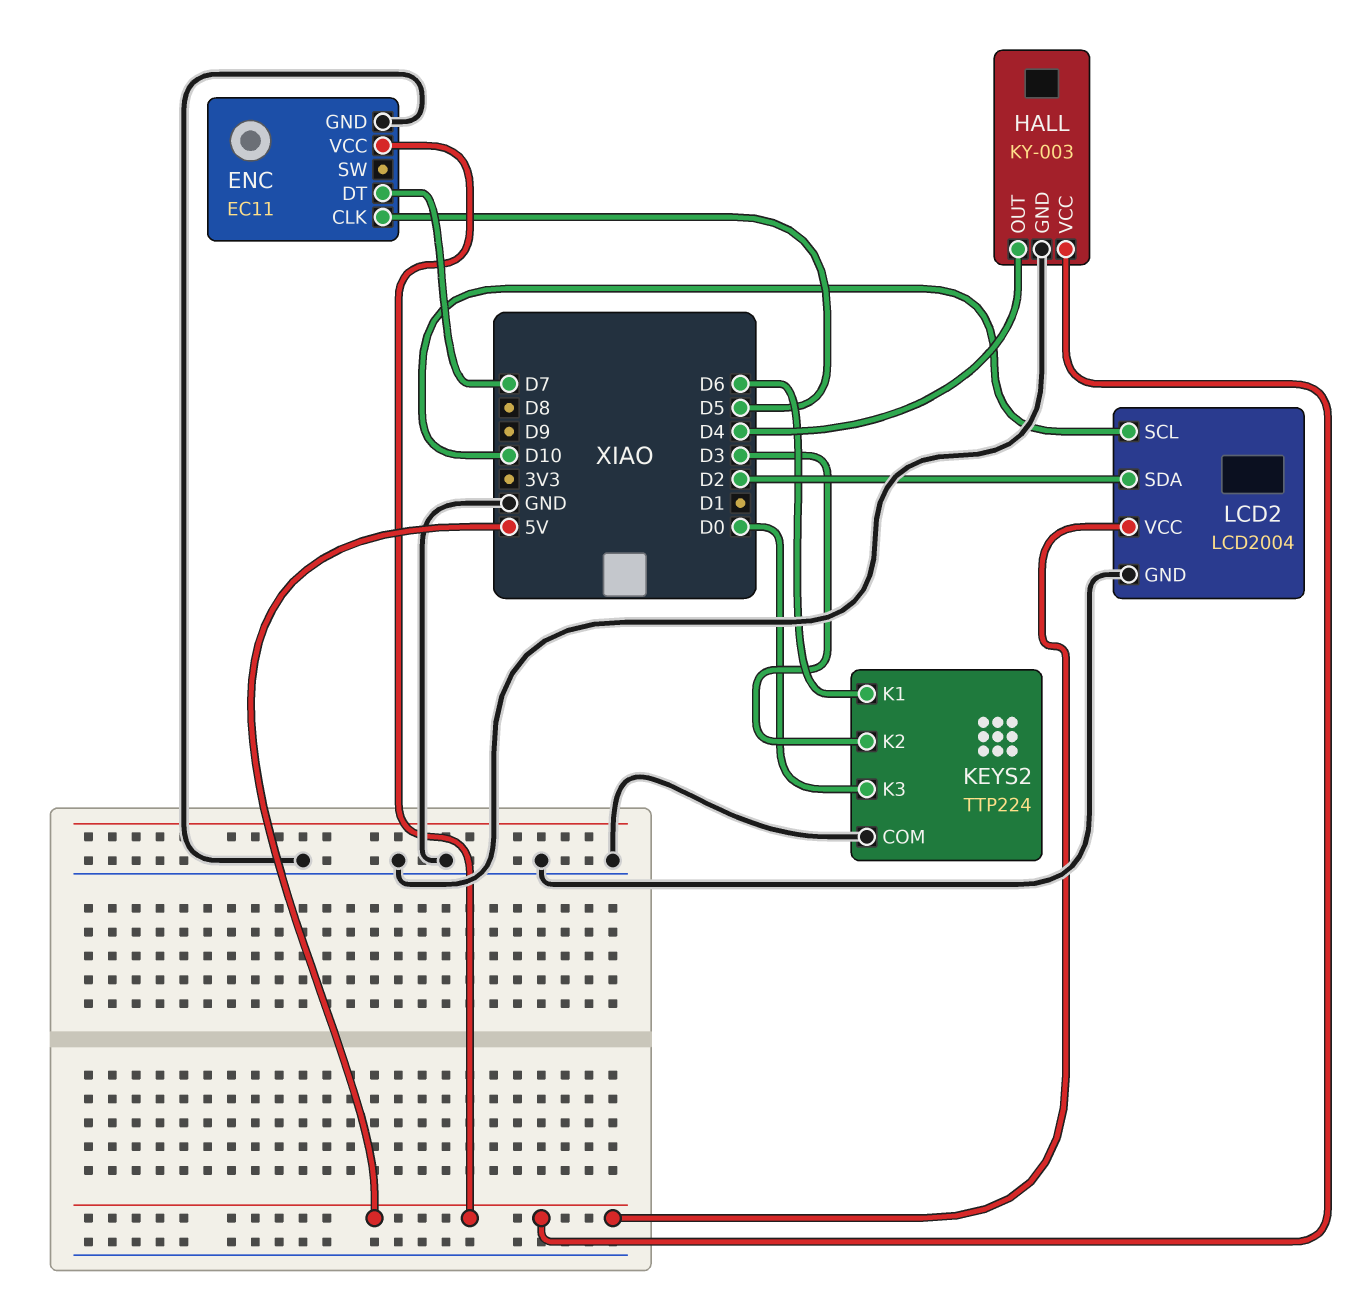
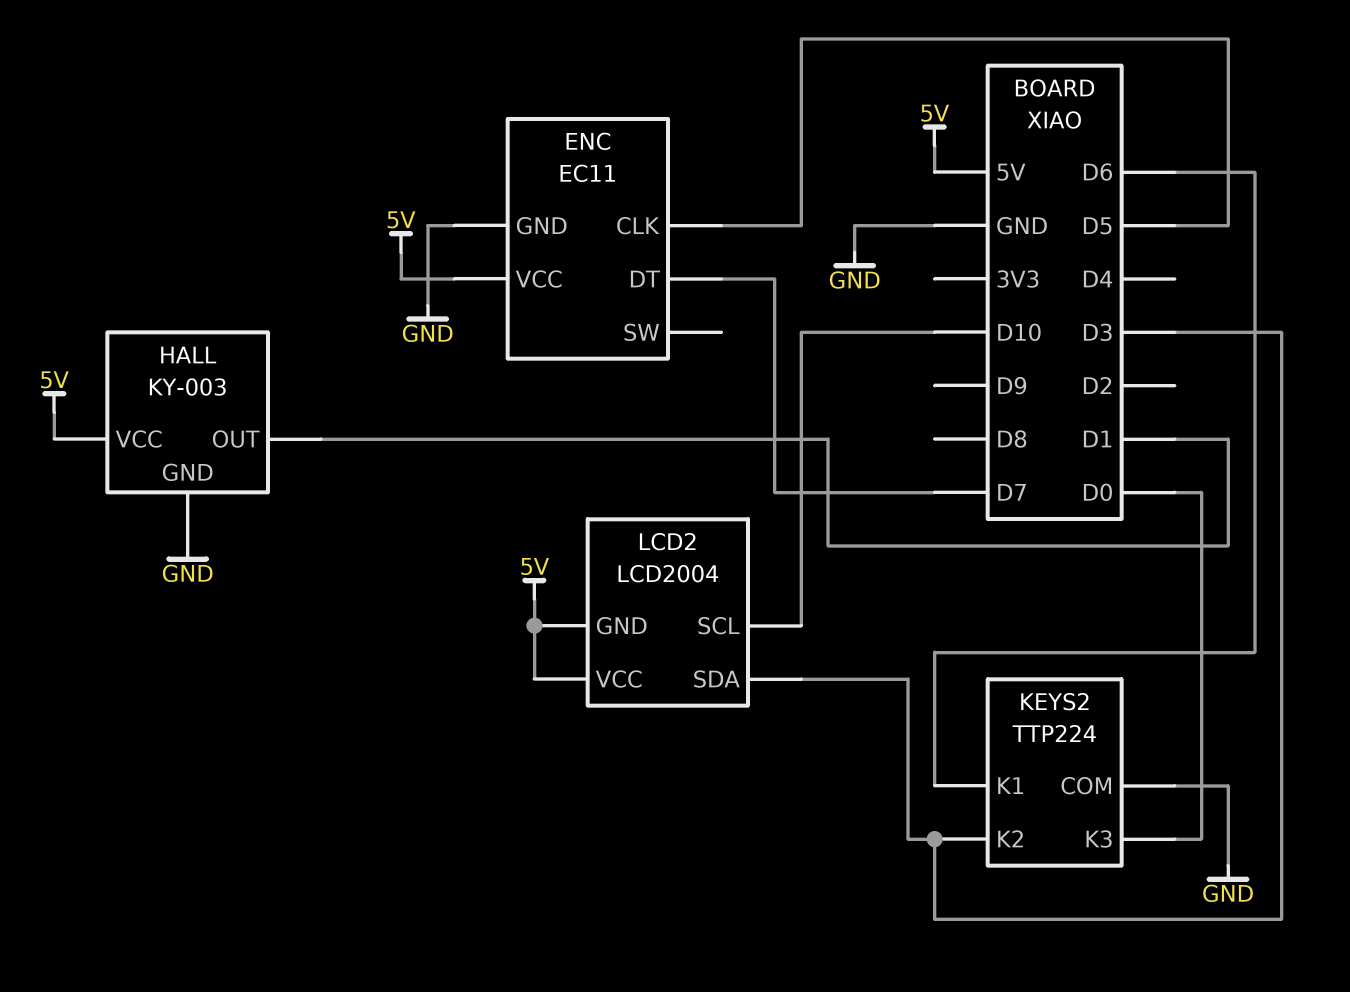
HALL pin OUT: D4 -> D1
LCD2 pin GND: GND -> 5V
LCD2 pin SDA: D2 -> D3

